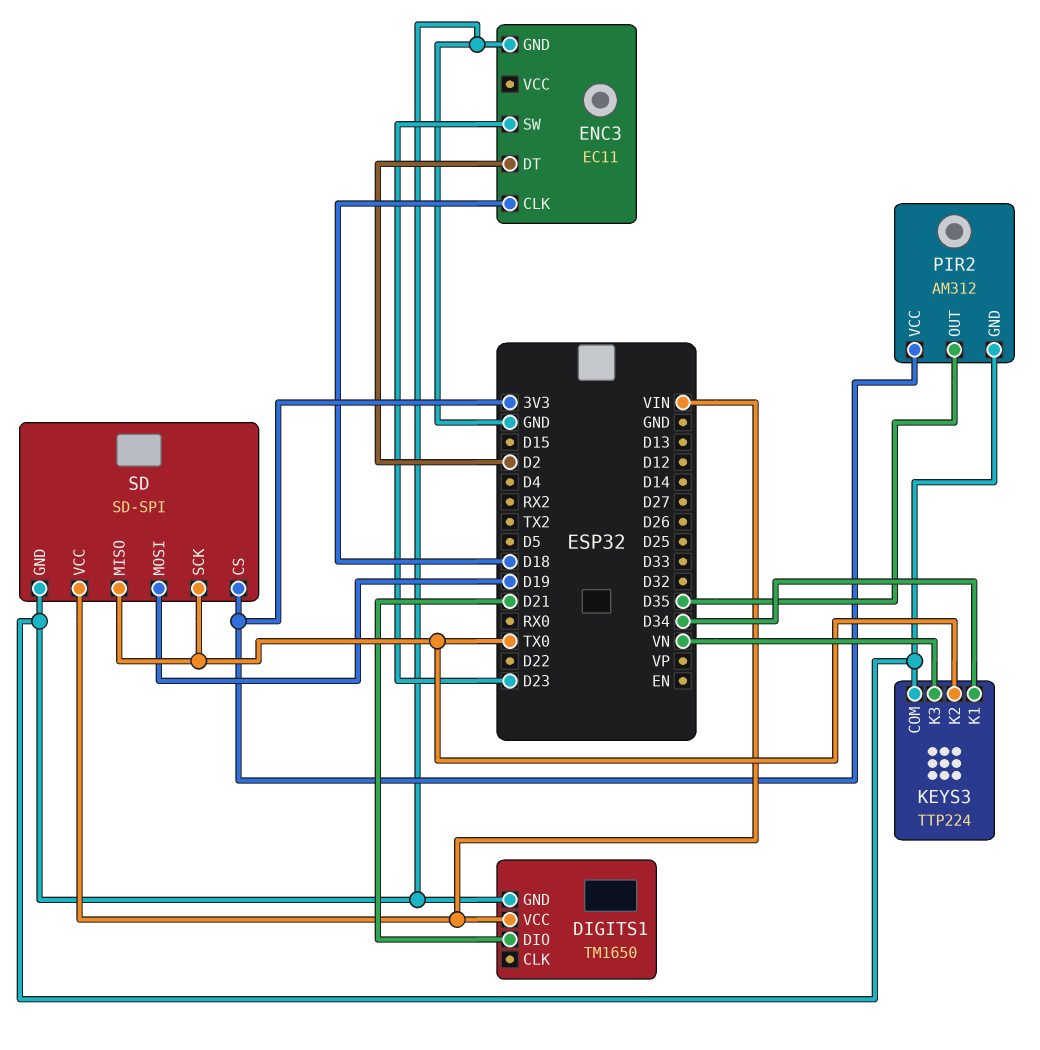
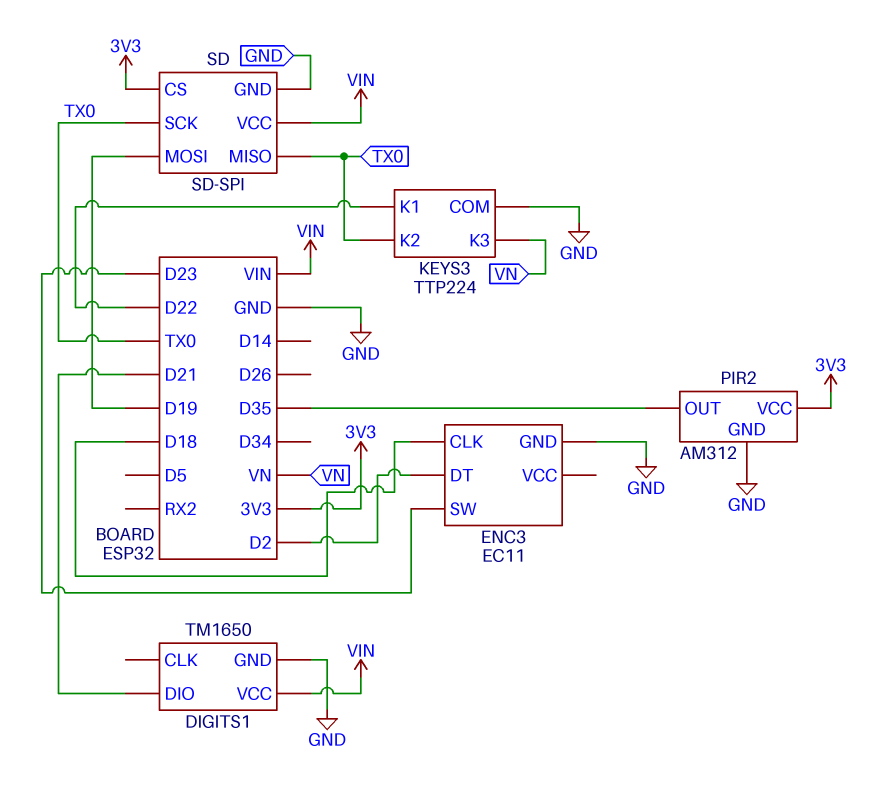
KEYS3 pin K1: D34 -> D22

